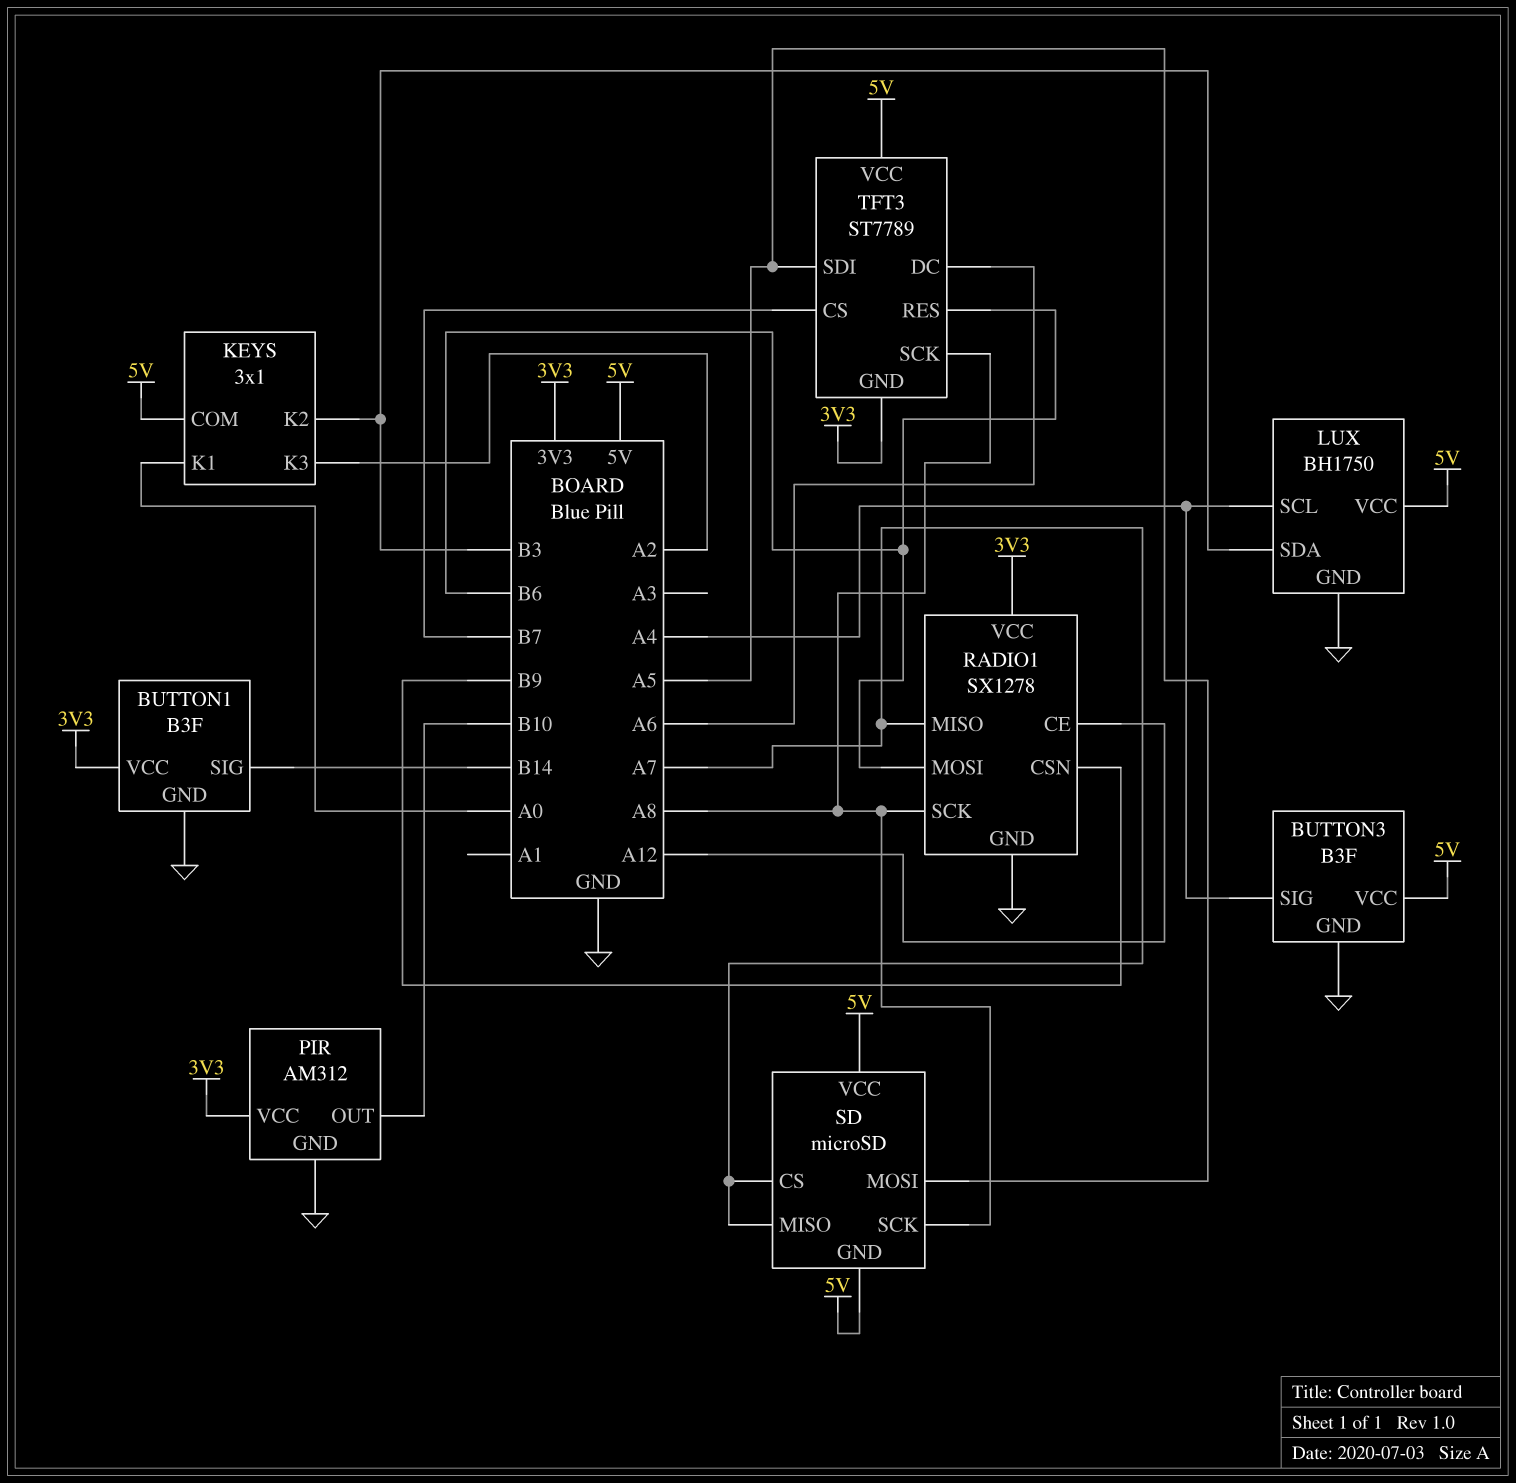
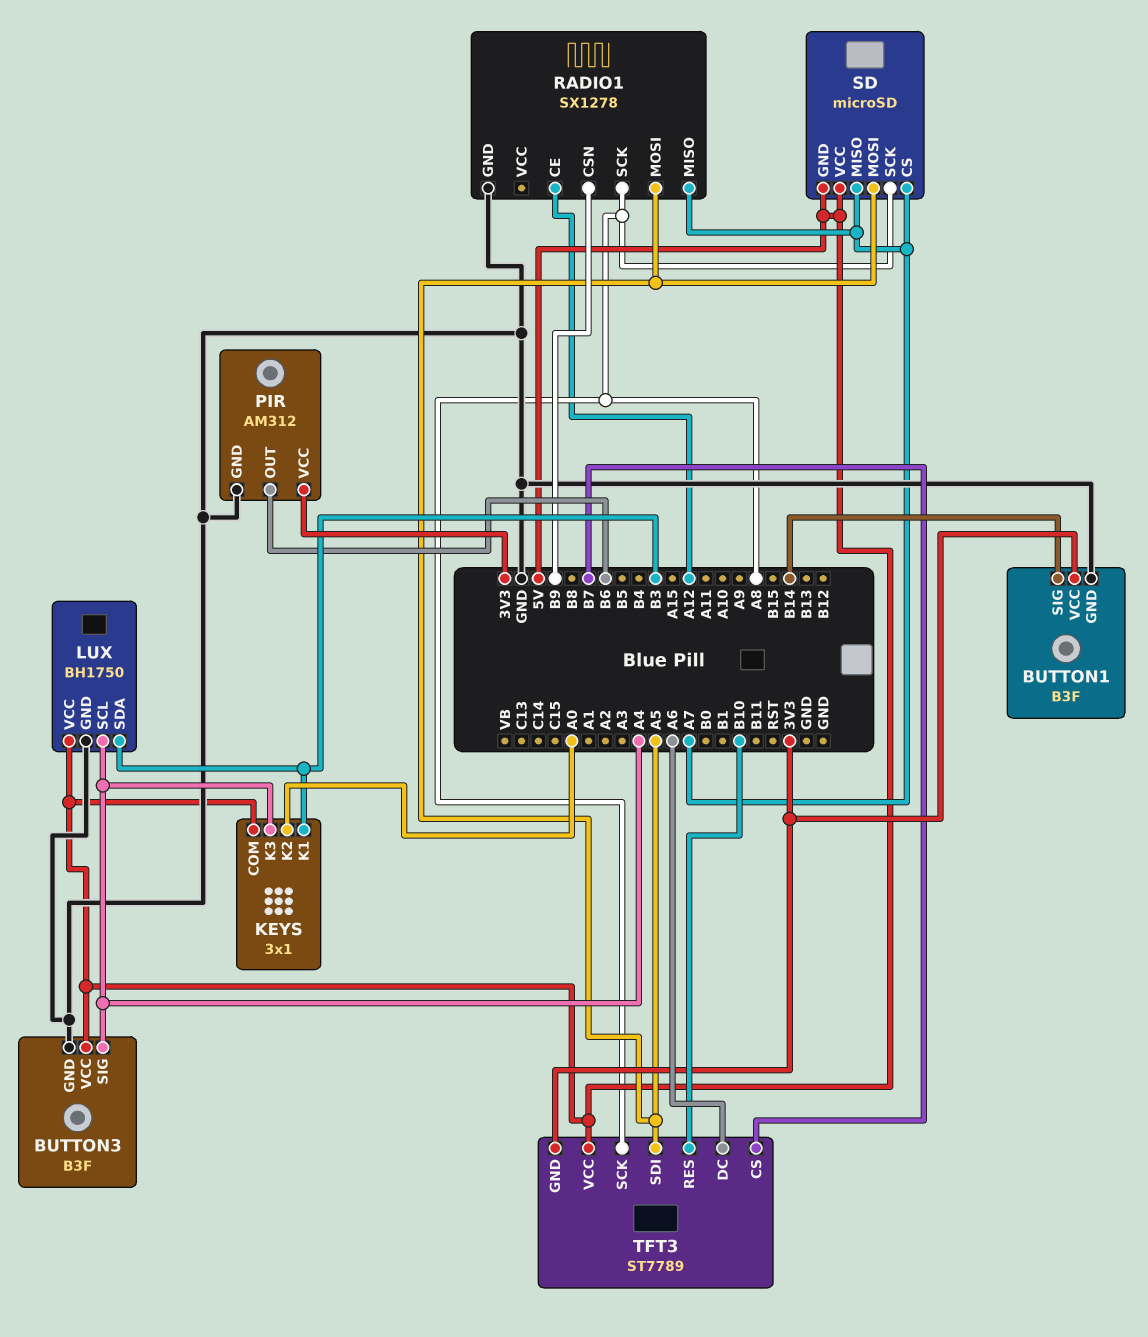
KEYS pin K1: A0 -> B3
KEYS pin K2: B3 -> A0
KEYS pin K3: A2 -> A4
PIR pin OUT: B10 -> B6
RADIO1 pin MOSI: B6 -> A5
RADIO1 pin VCC: 3V3 -> none
TFT3 pin RES: B6 -> B10

